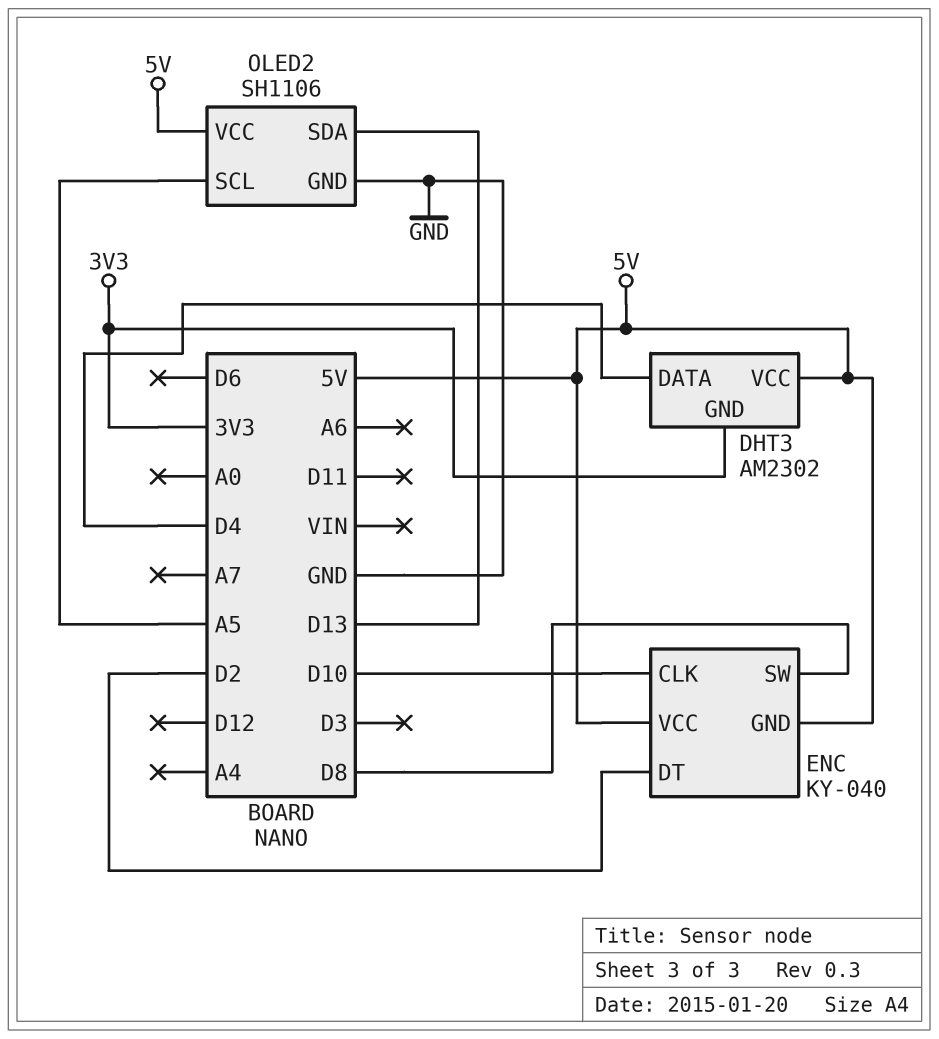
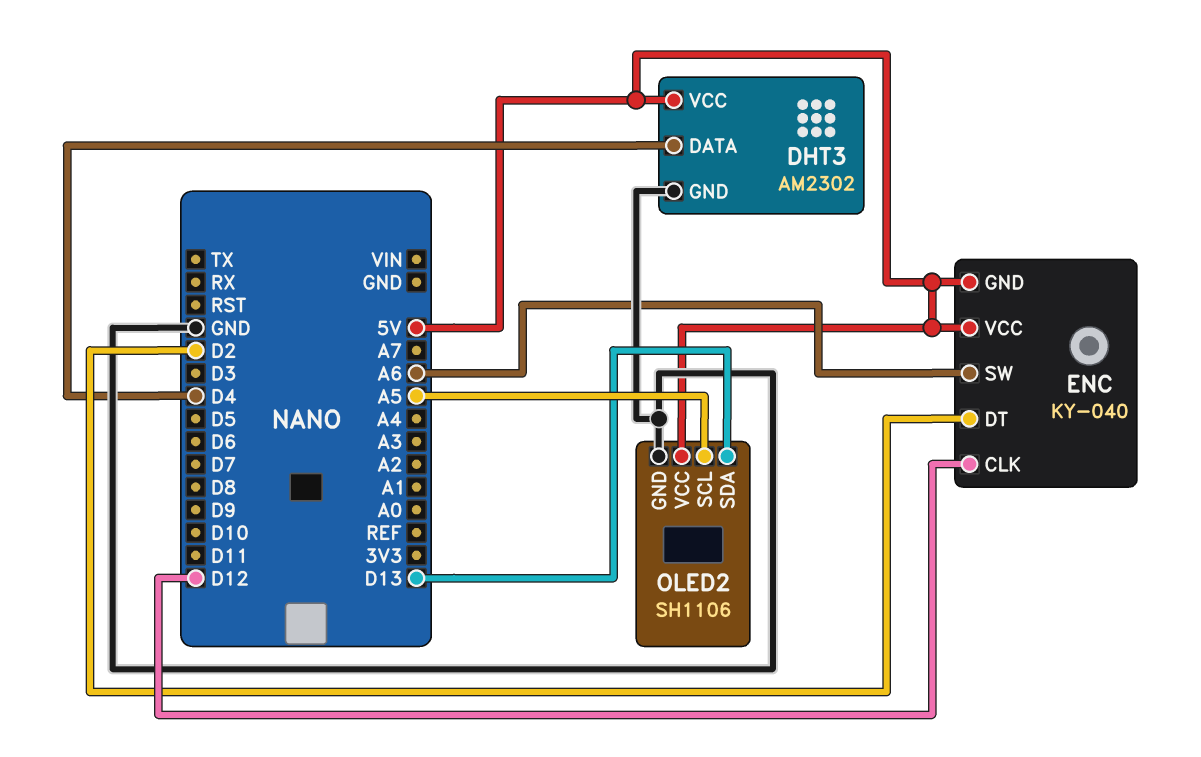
DHT3 pin GND: 3V3 -> GND
ENC pin CLK: D10 -> D12
ENC pin SW: D8 -> A6

